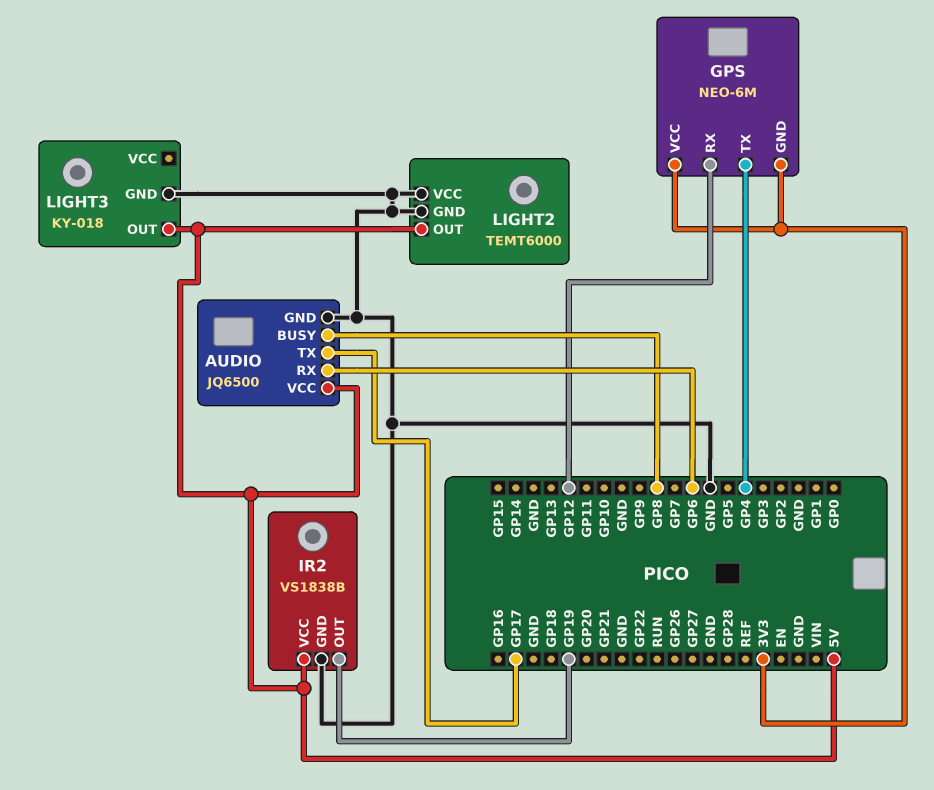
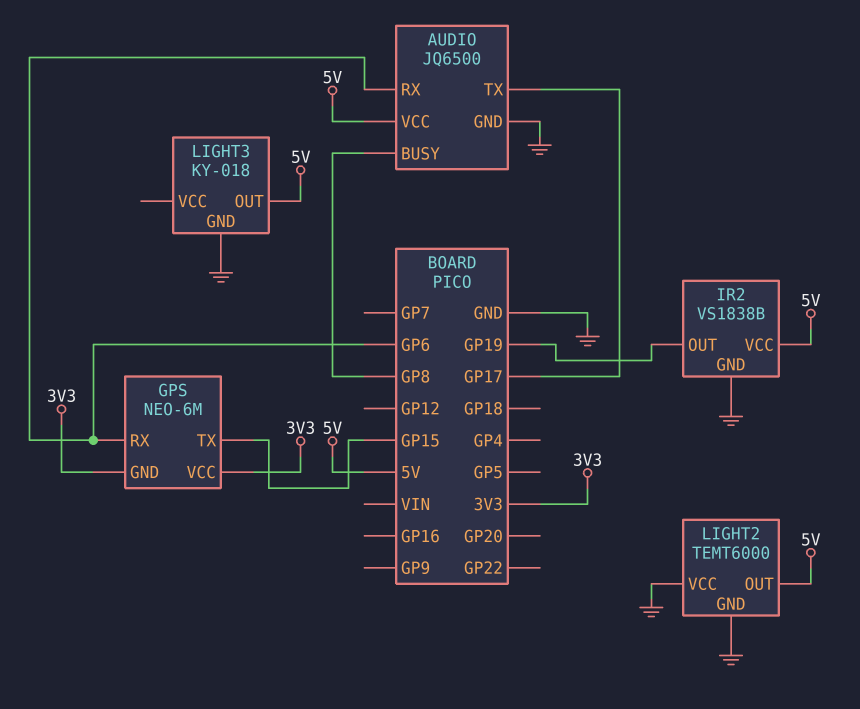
GPS pin RX: GP12 -> GP6
GPS pin TX: GP4 -> GP15

